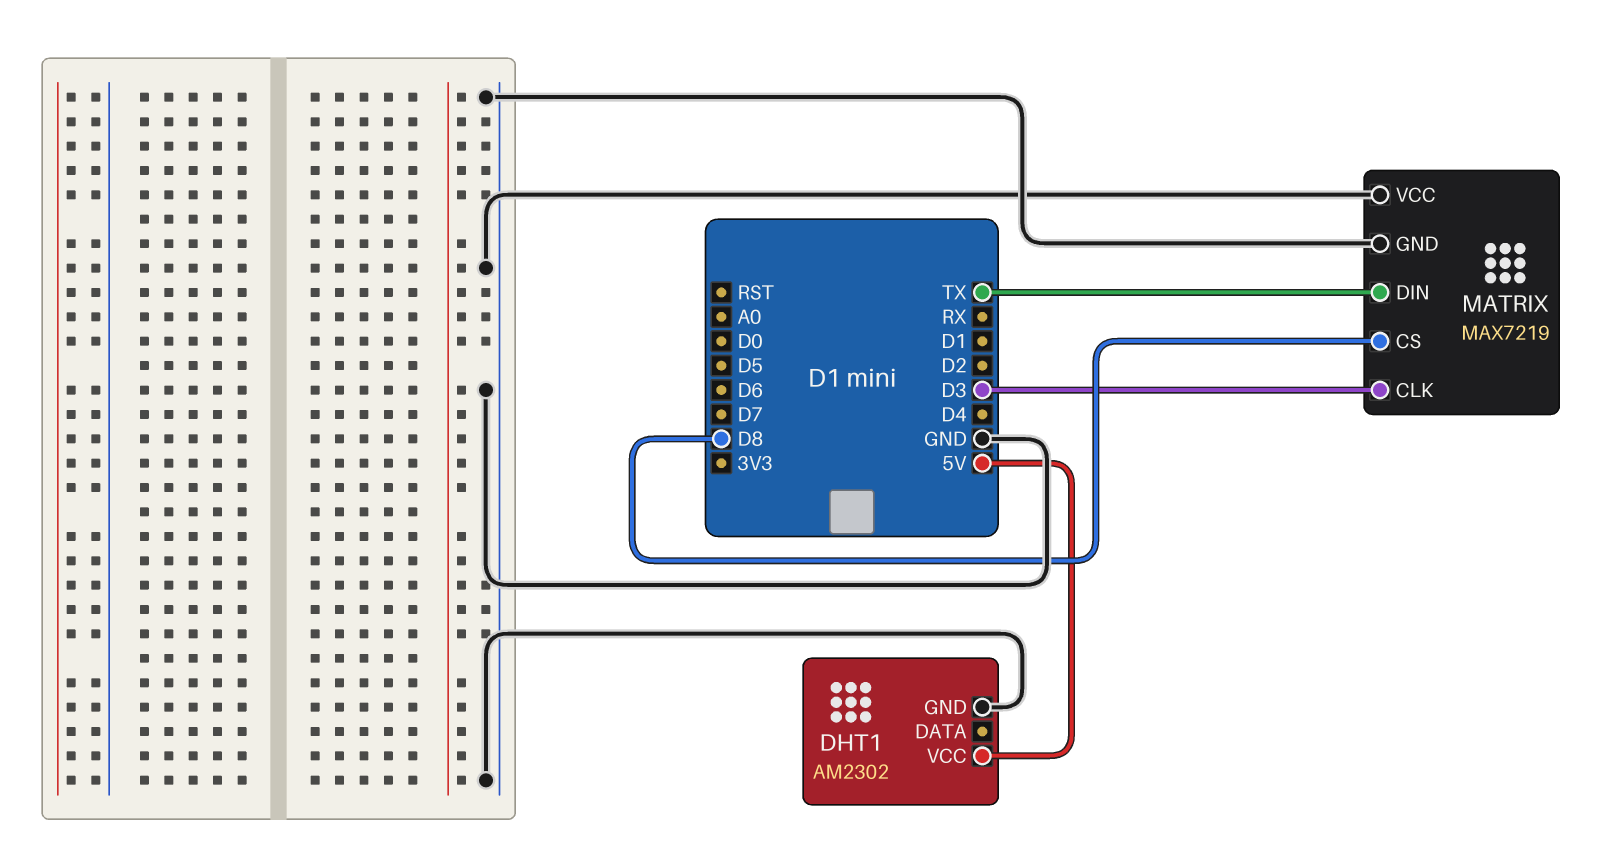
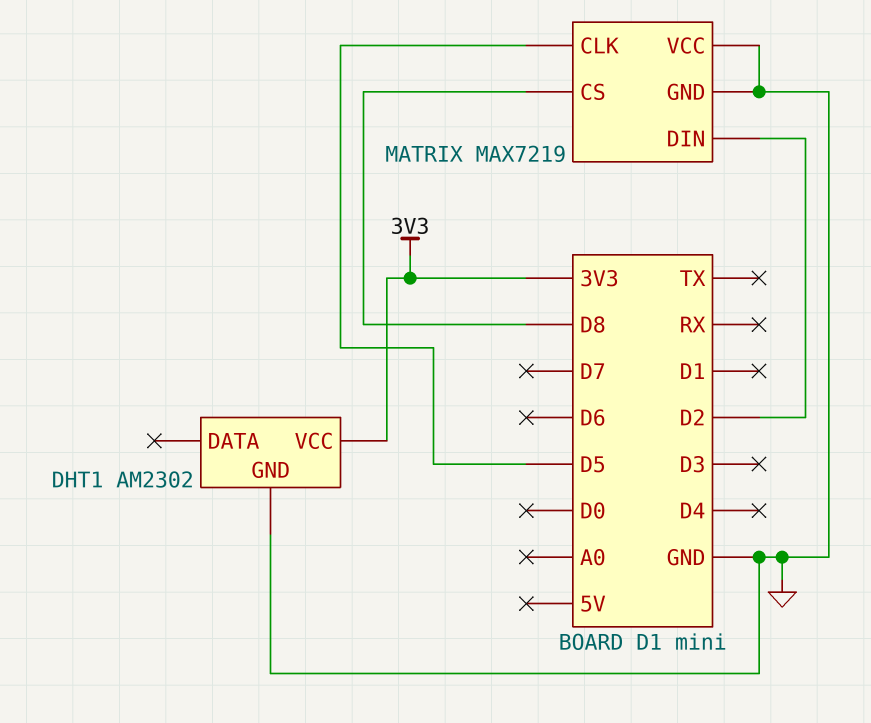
DHT1 pin VCC: 5V -> 3V3
MATRIX pin CLK: D3 -> D5
MATRIX pin DIN: TX -> D2

